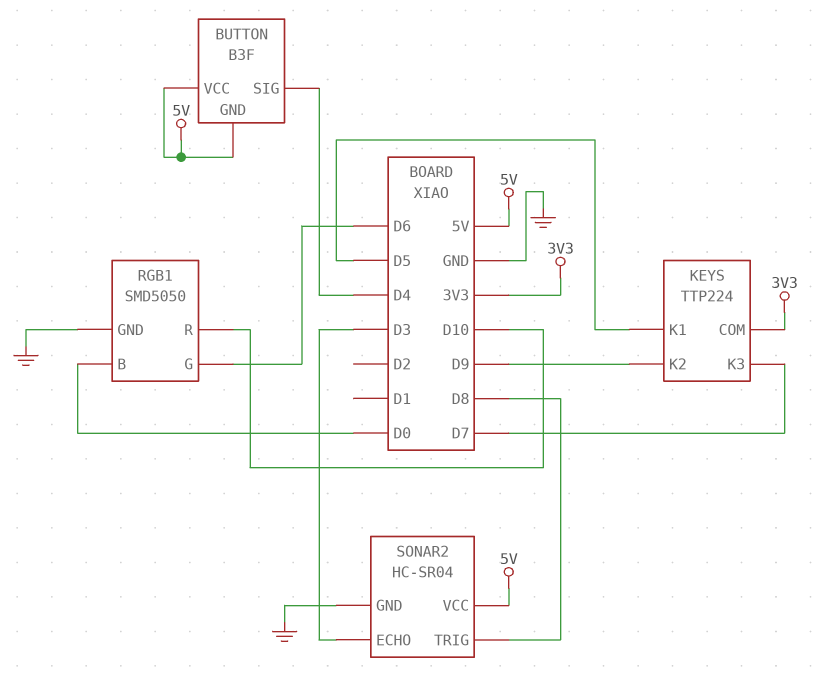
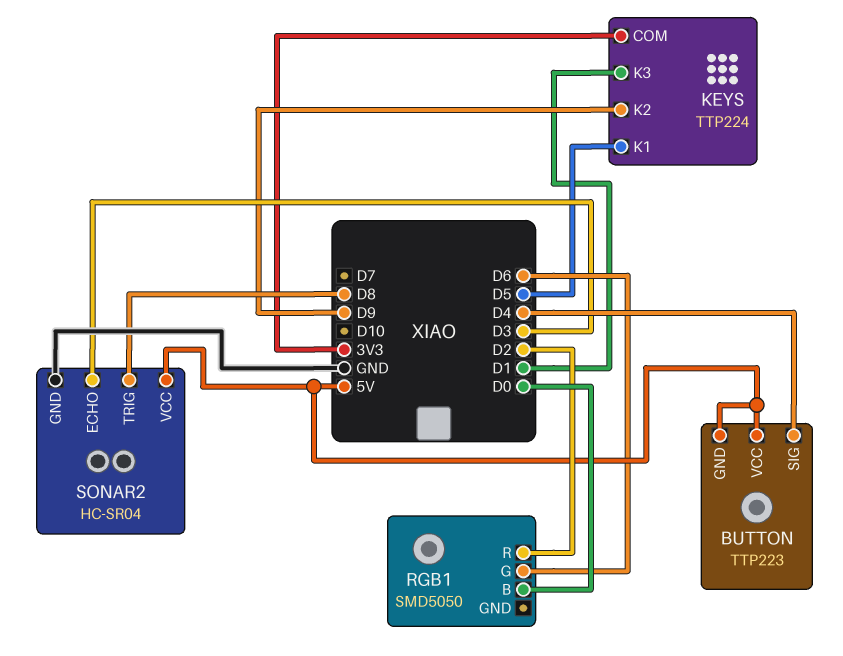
BUTTON: B3F -> TTP223
KEYS pin K3: D7 -> D1
RGB1 pin GND: GND -> none
RGB1 pin R: D10 -> D2

